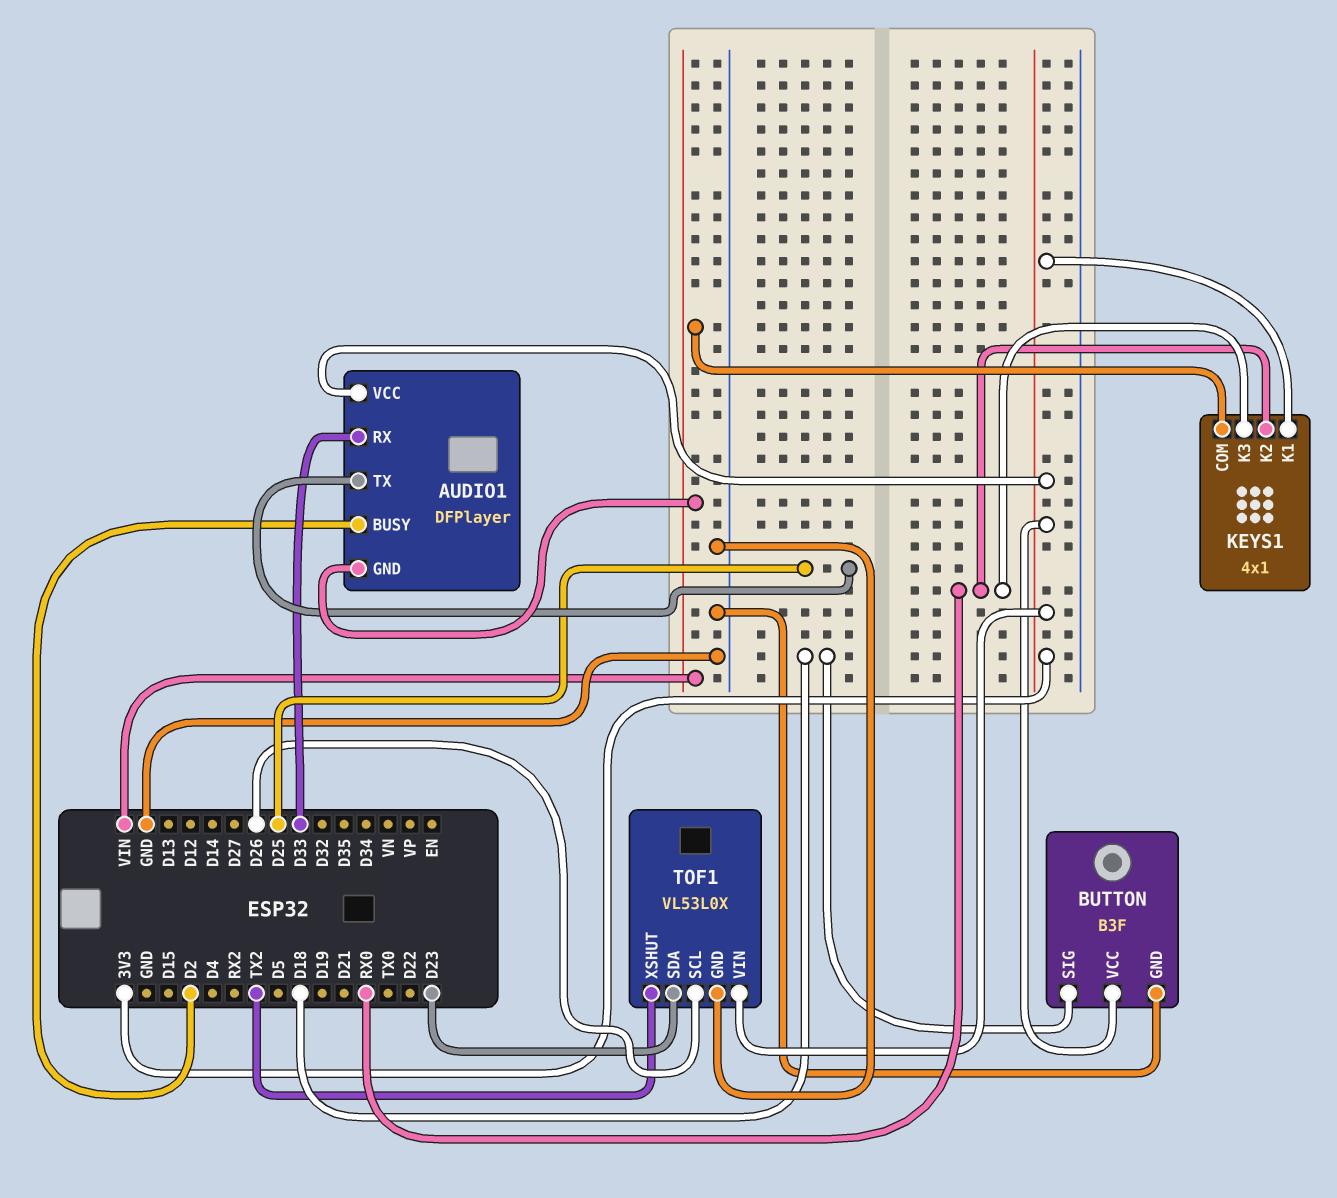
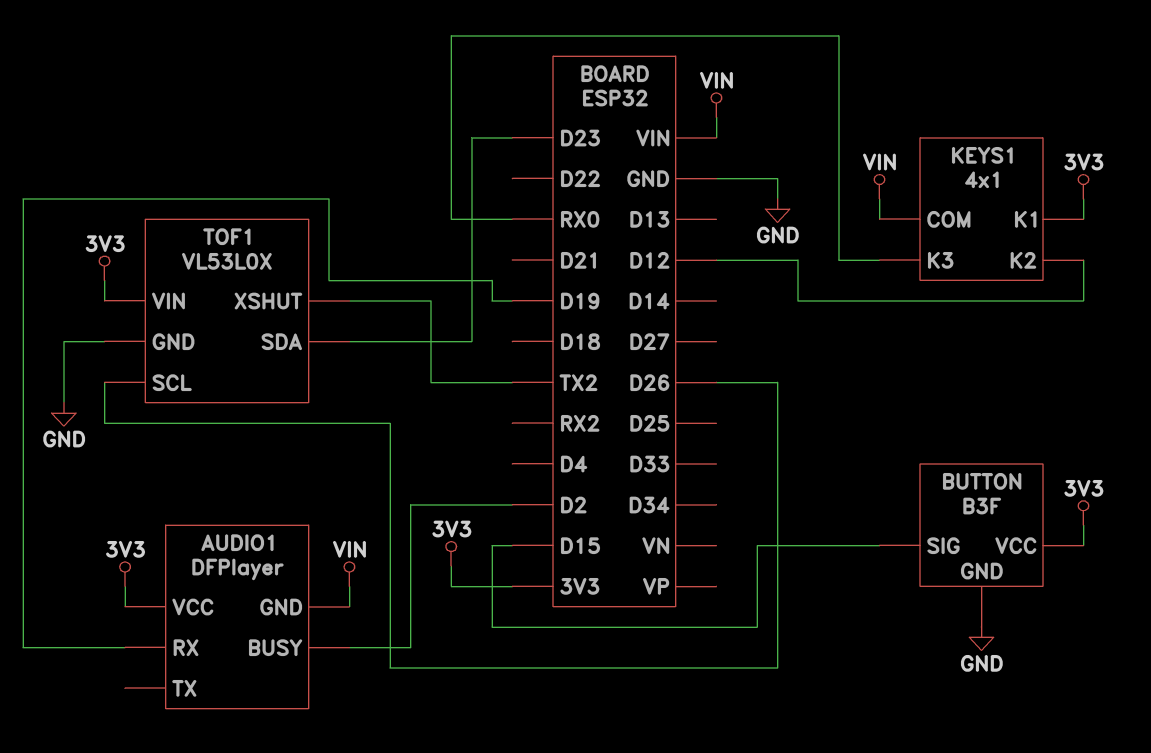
AUDIO1 pin RX: D33 -> D19
AUDIO1 pin TX: D25 -> none
BUTTON pin SIG: D18 -> D15
KEYS1 pin K2: RX0 -> D12

